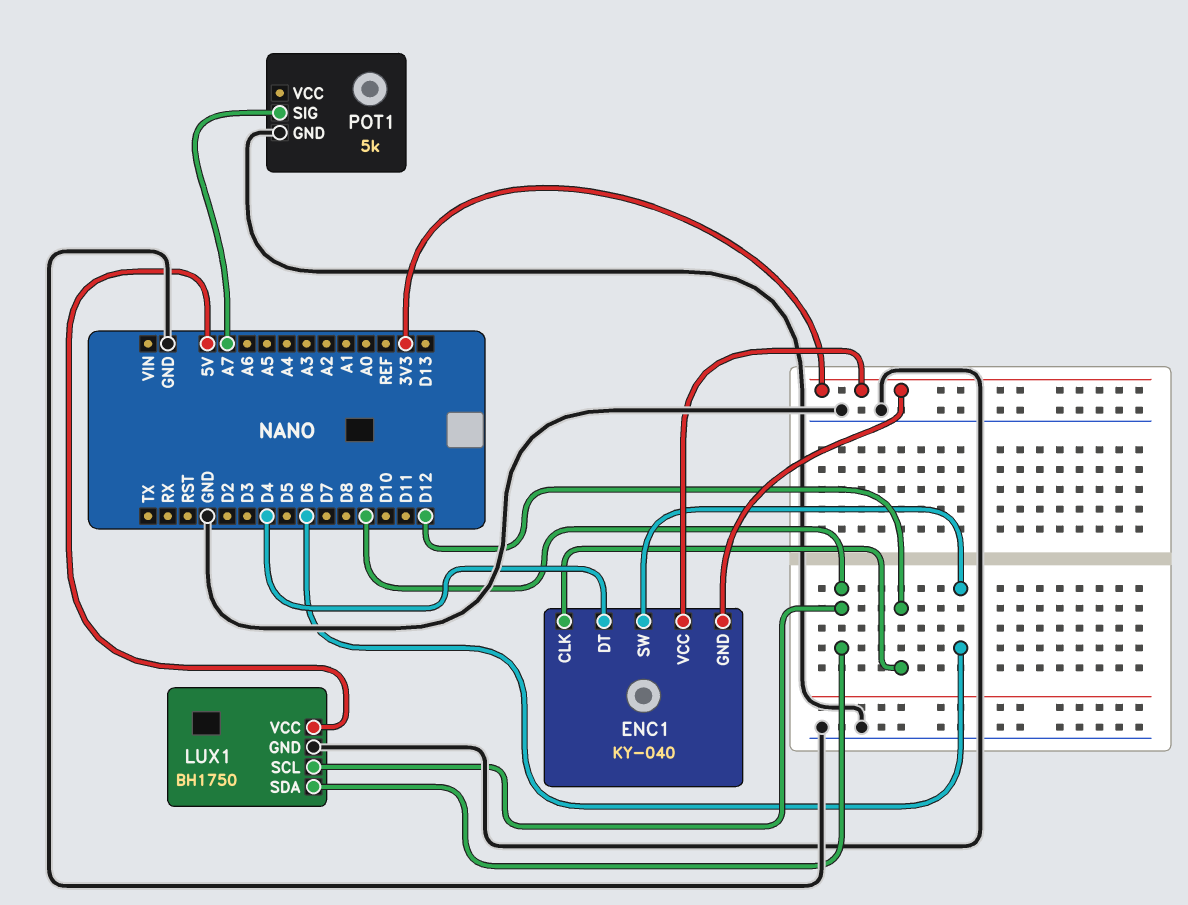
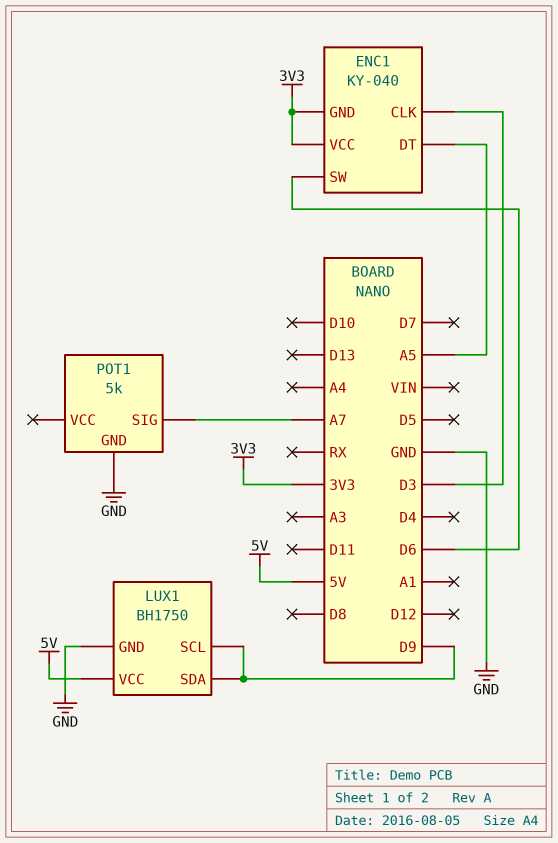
ENC1 pin CLK: D12 -> D3
ENC1 pin DT: D4 -> A5

